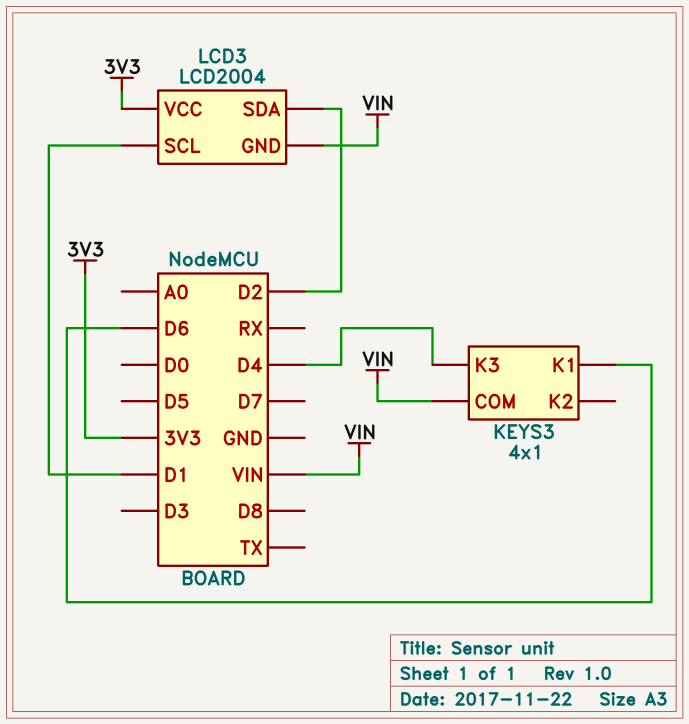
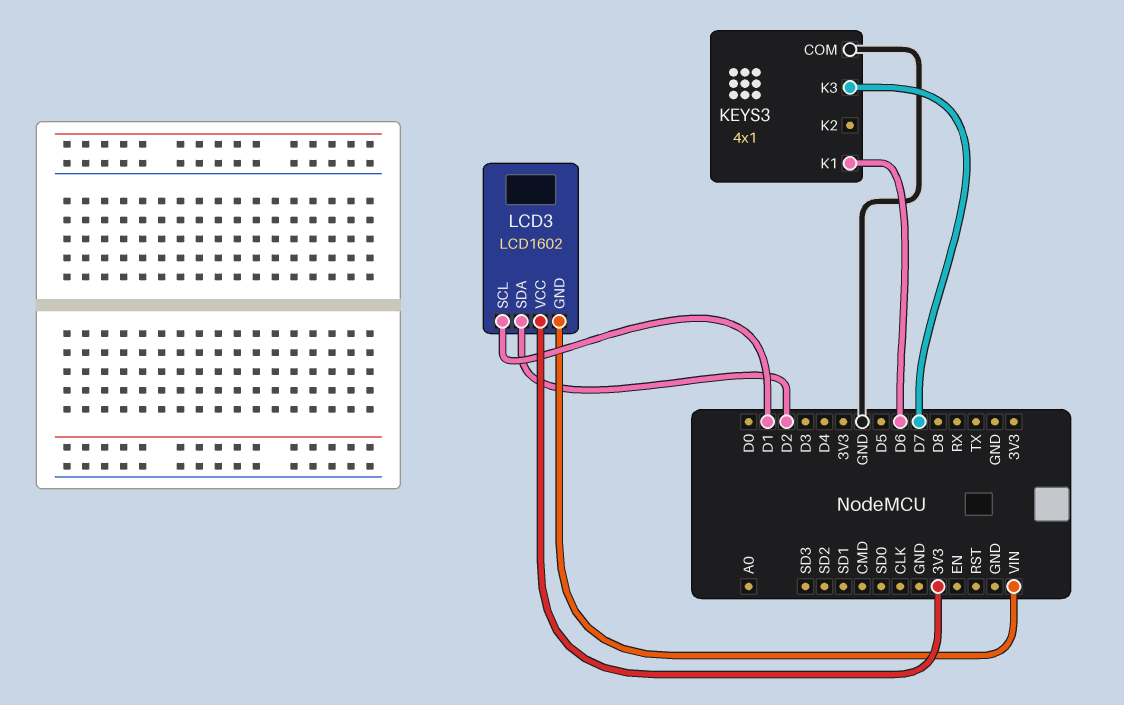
KEYS3 pin COM: VIN -> GND
KEYS3 pin K3: D4 -> D7
LCD3: LCD2004 -> LCD1602

